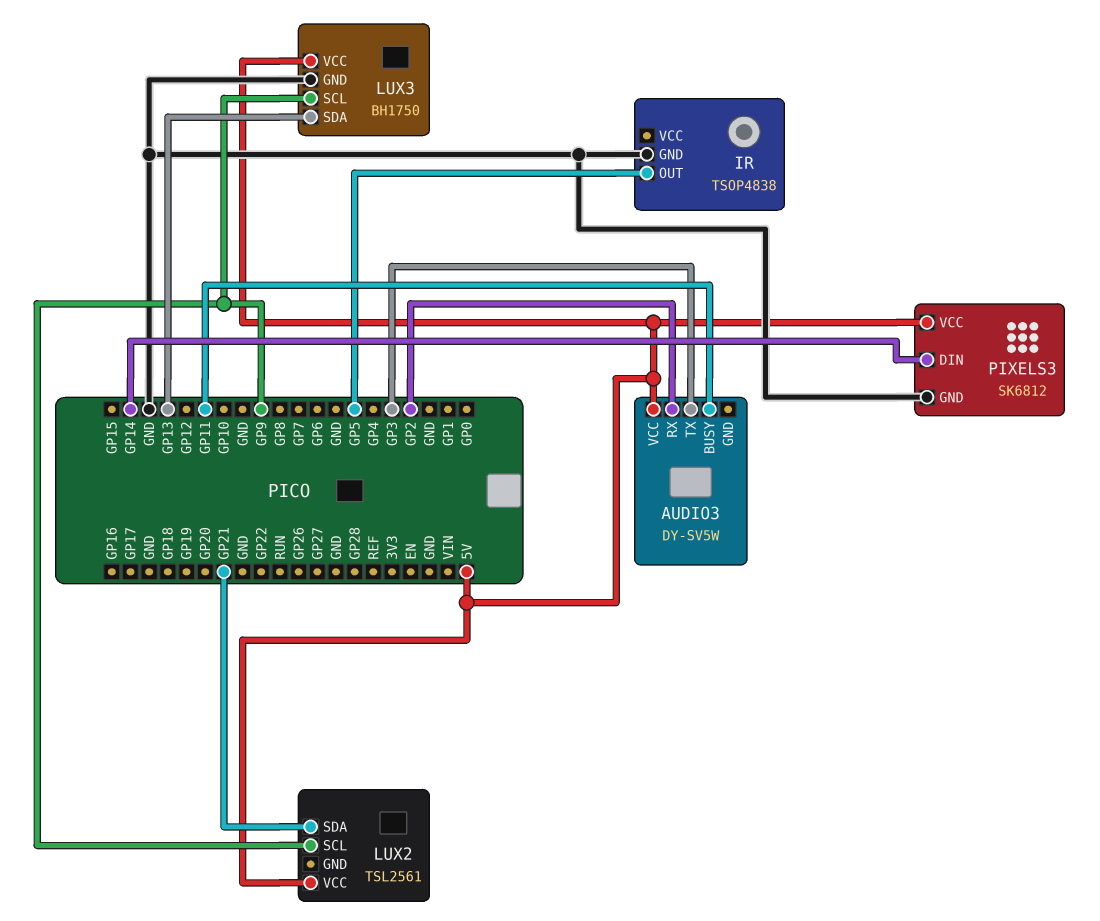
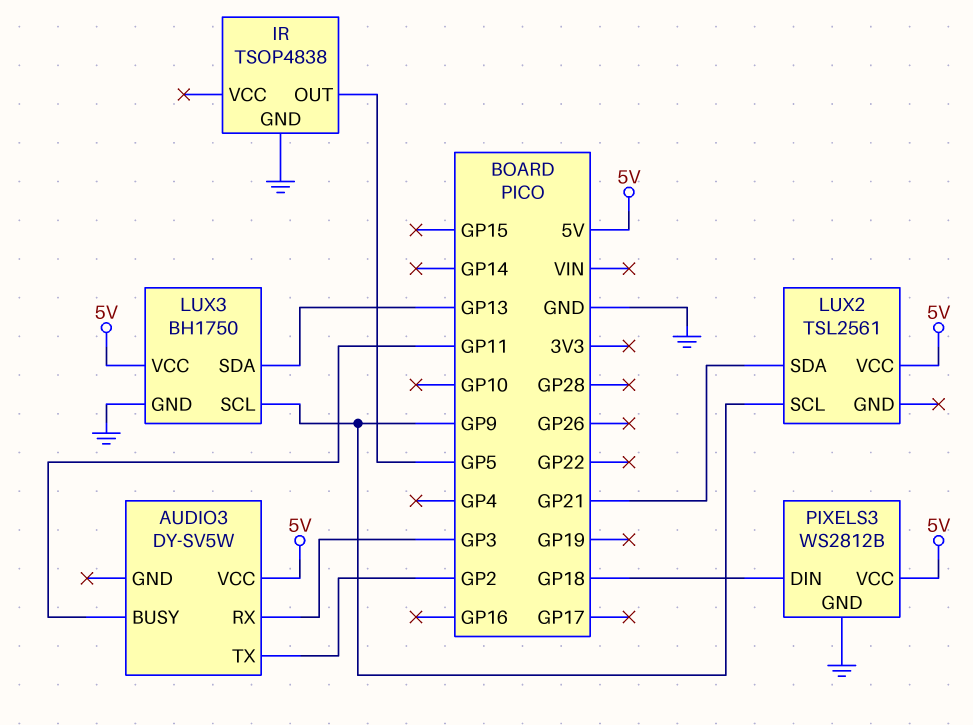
AUDIO3 pin RX: GP2 -> GP3
AUDIO3 pin TX: GP3 -> GP2
PIXELS3: SK6812 -> WS2812B
PIXELS3 pin DIN: GP14 -> GP18

